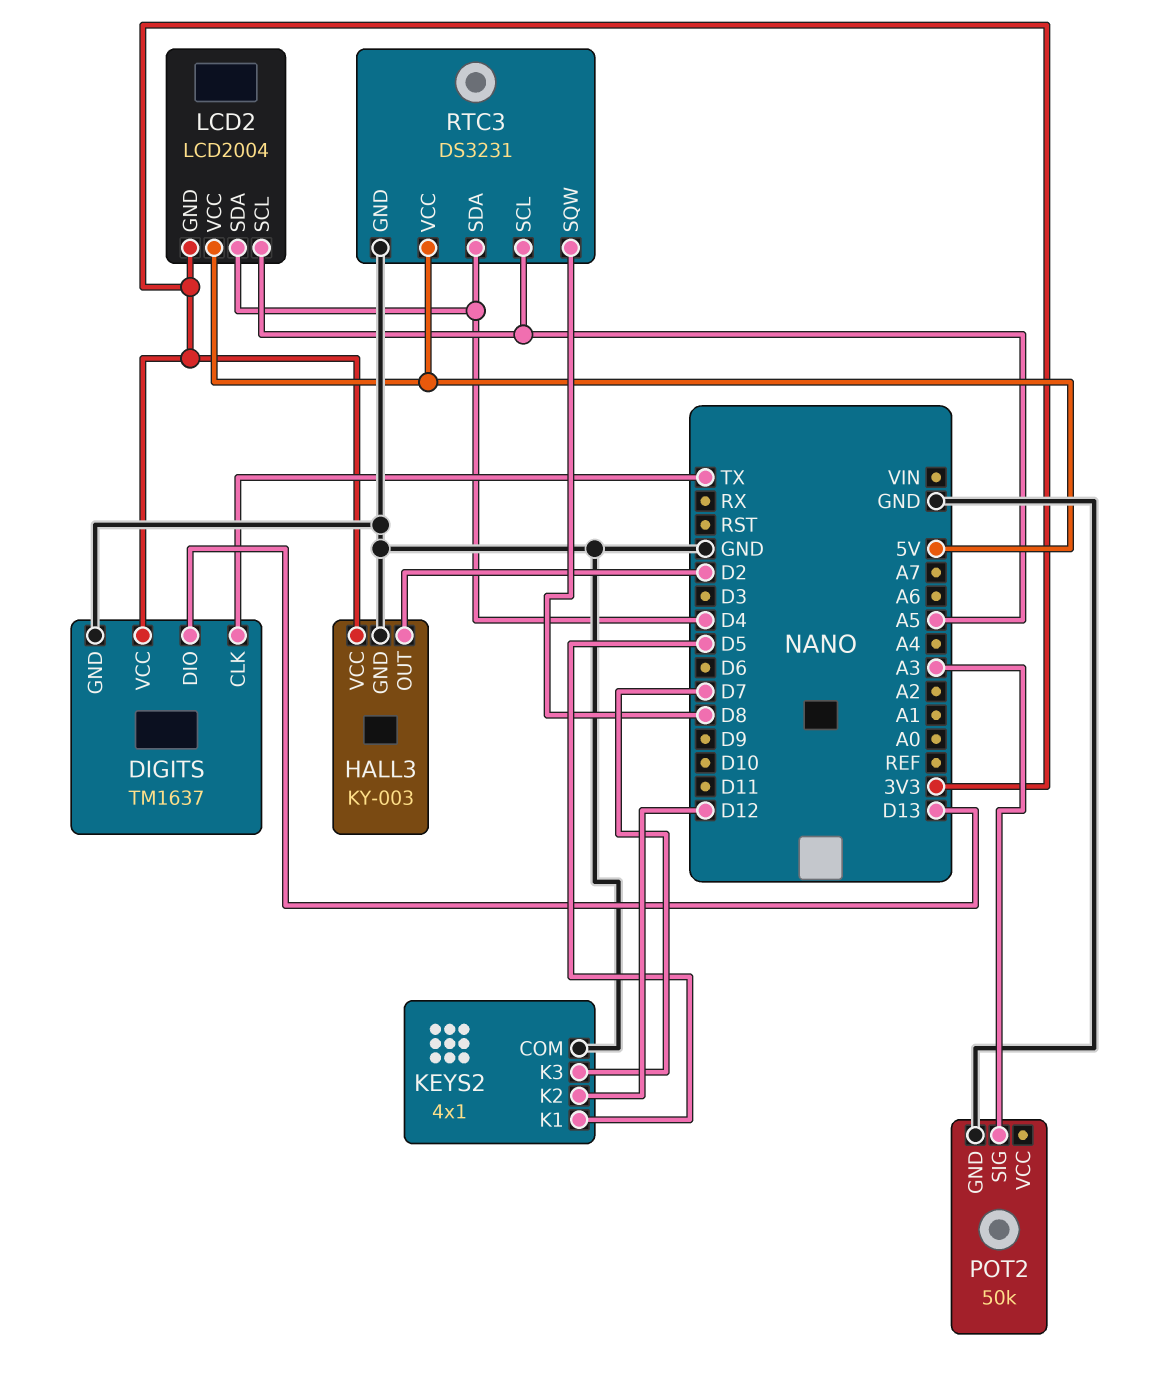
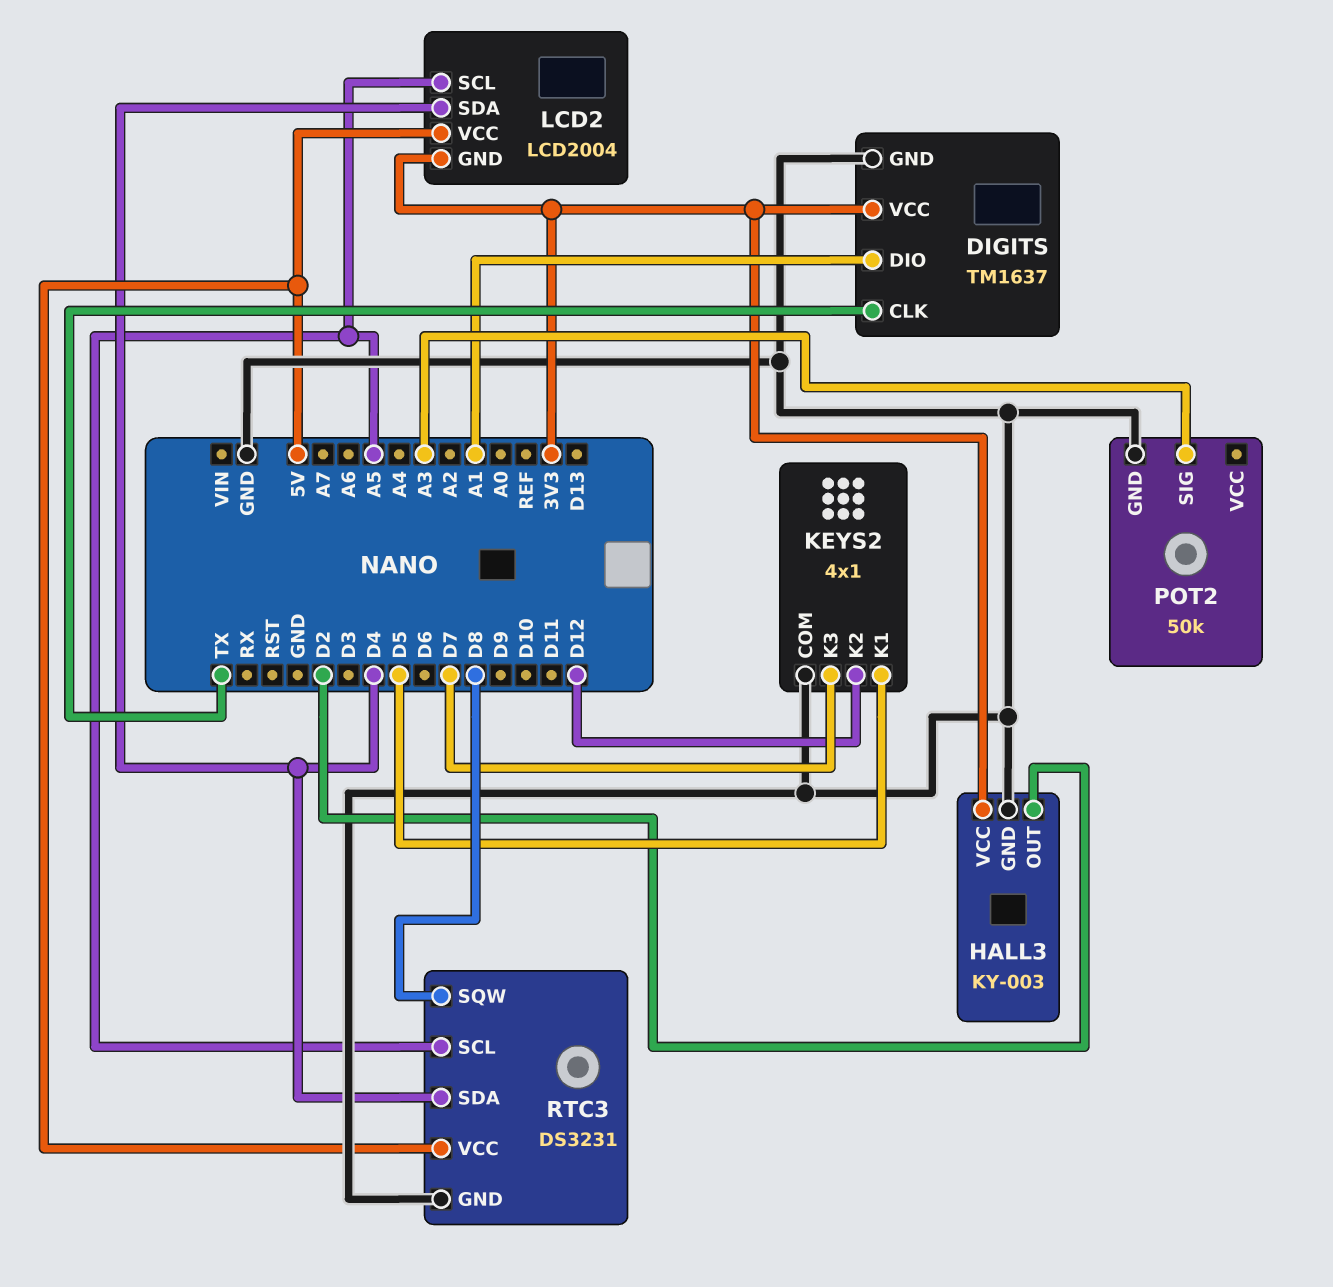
DIGITS pin DIO: D13 -> A1

